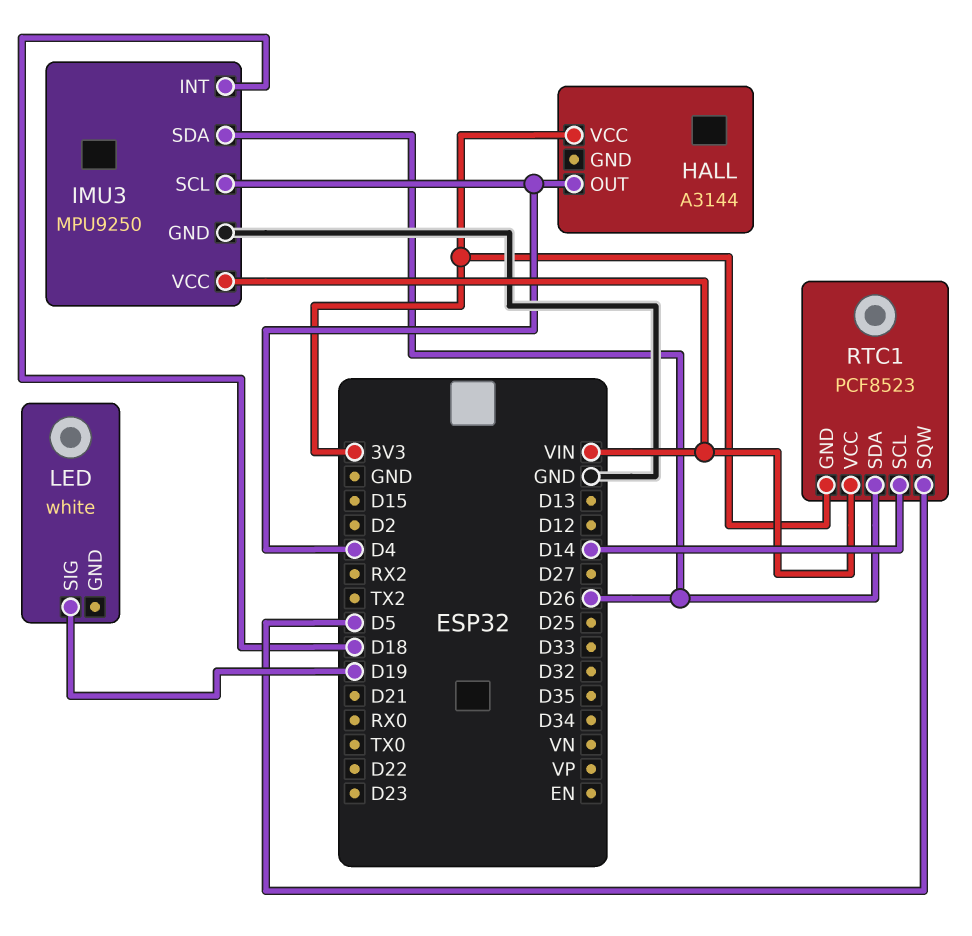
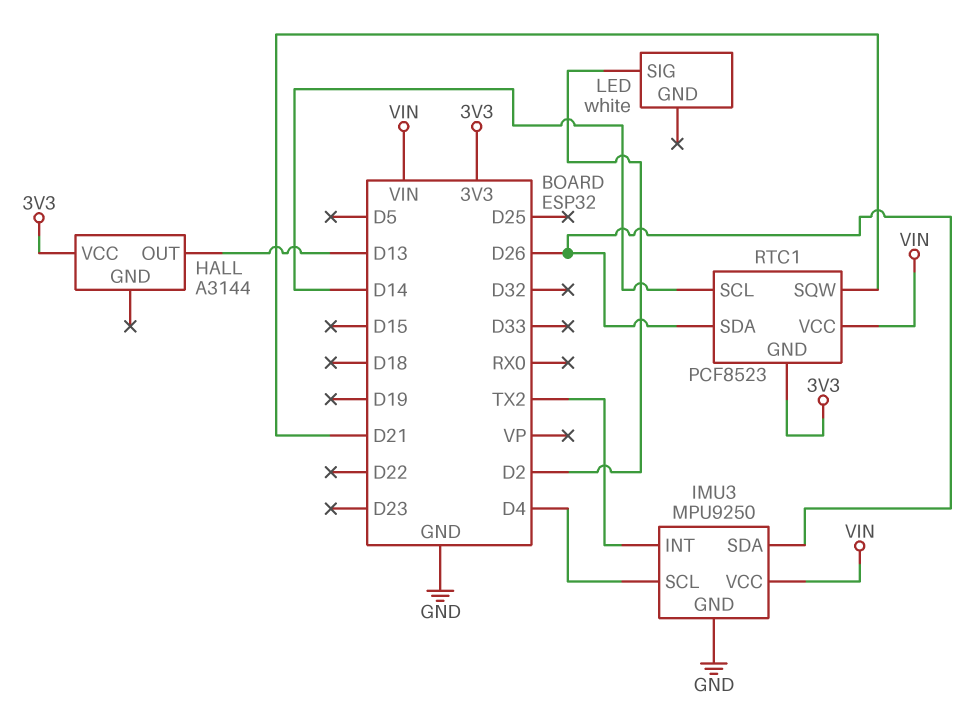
HALL pin OUT: D4 -> D13
IMU3 pin INT: D18 -> TX2
LED pin SIG: D19 -> D2
RTC1 pin SQW: D5 -> D21

